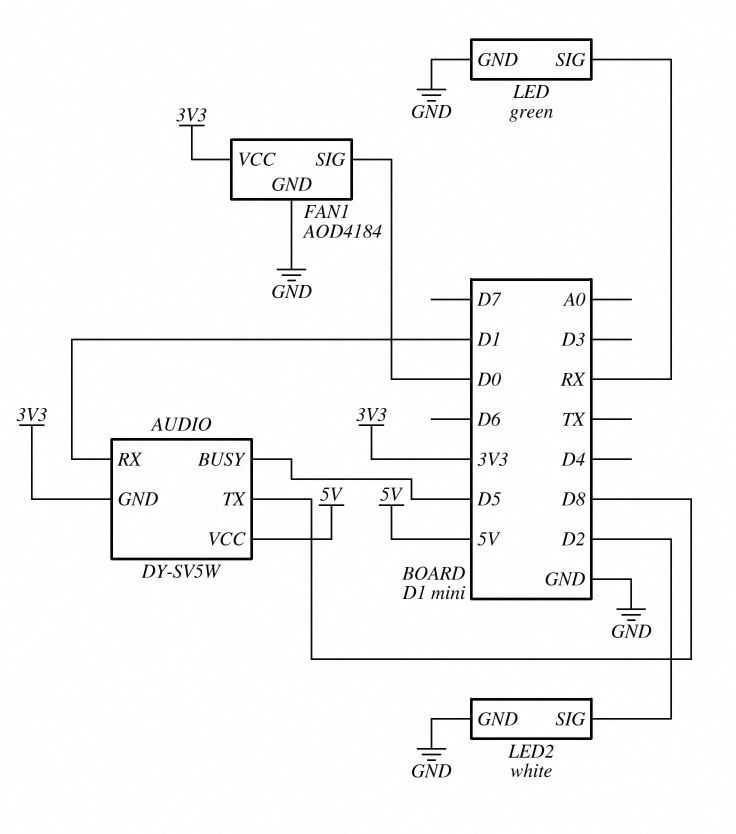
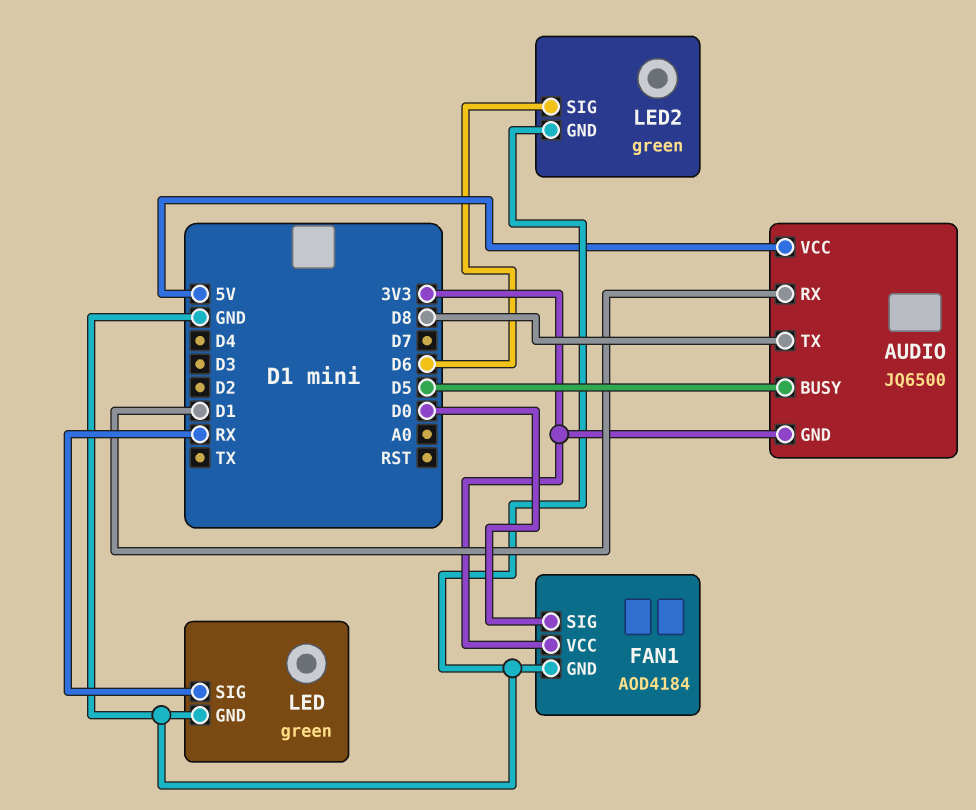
AUDIO: DY-SV5W -> JQ6500
LED2: white -> green
LED2 pin SIG: D2 -> D6

